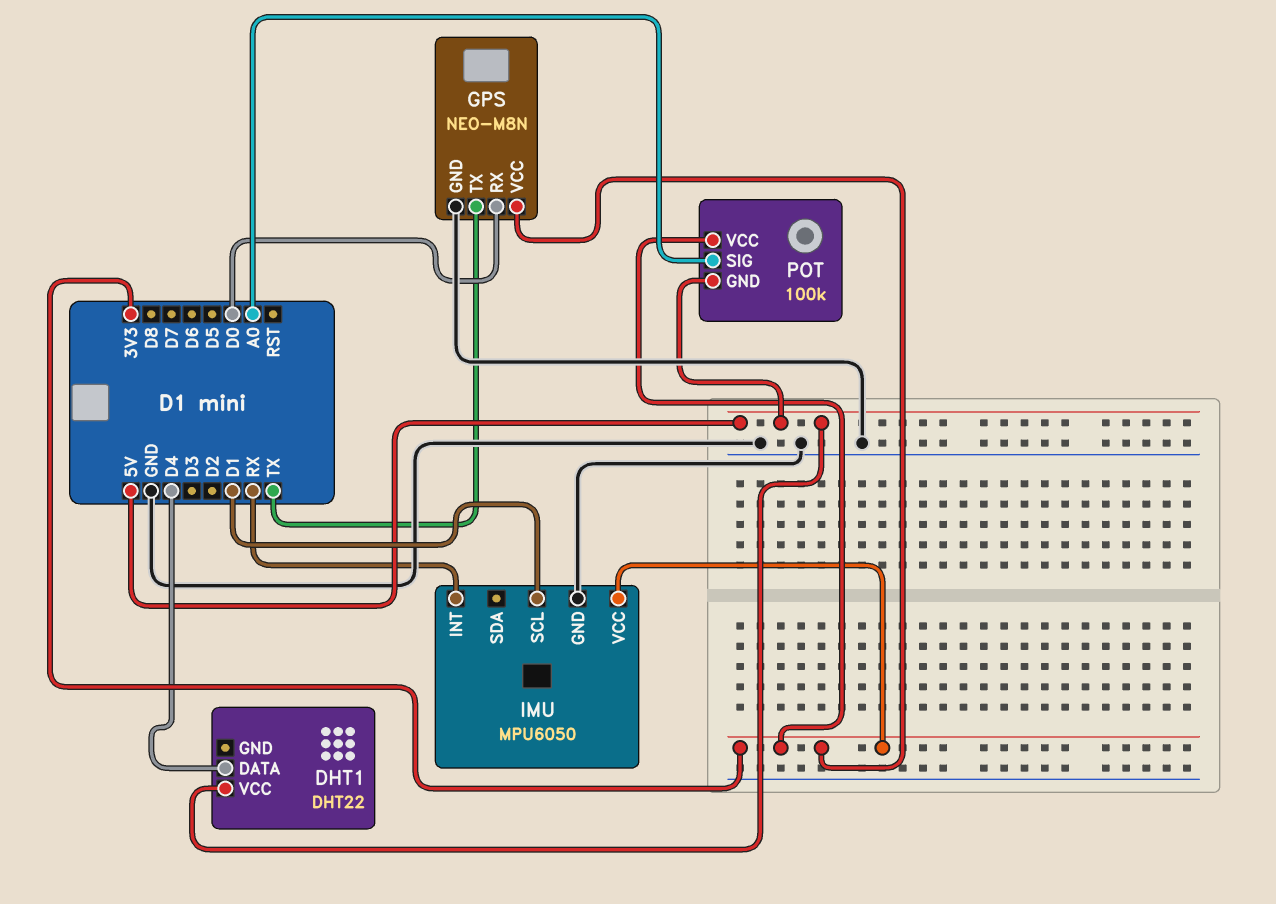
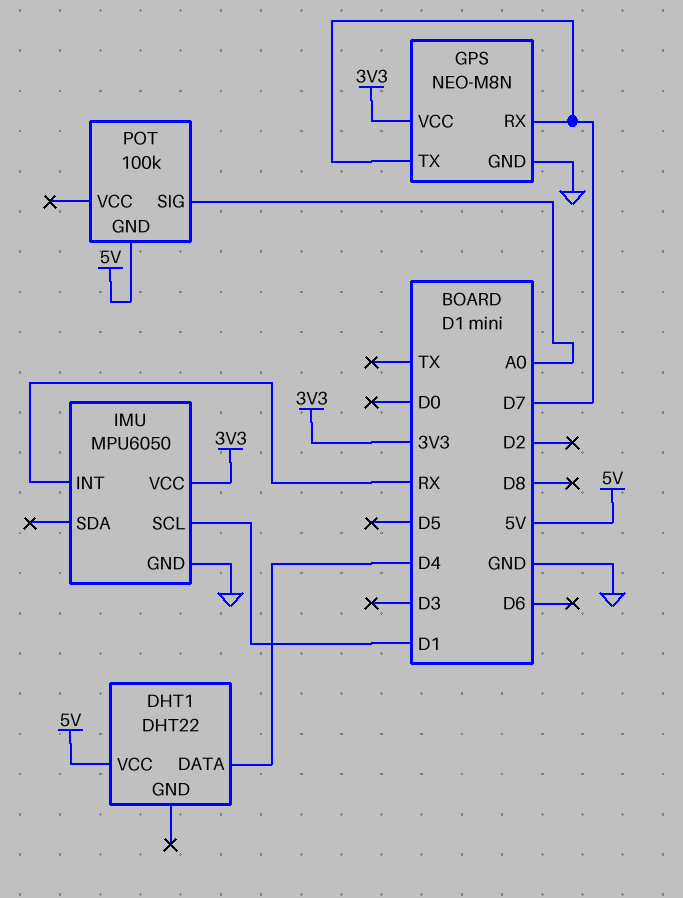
GPS pin RX: D0 -> D7
GPS pin TX: TX -> D7
POT pin VCC: 3V3 -> none

